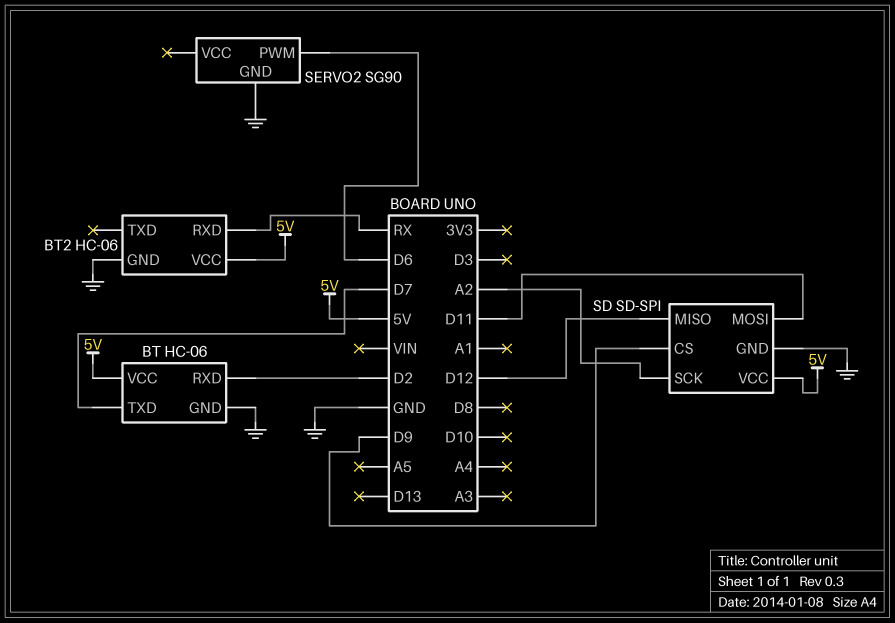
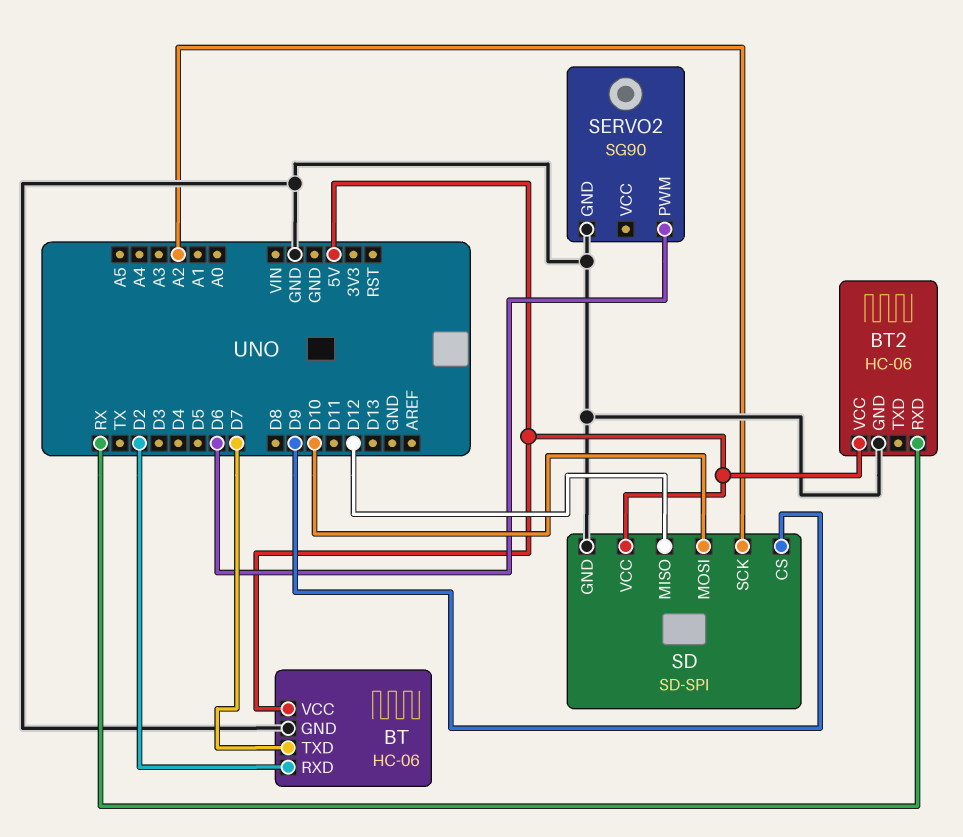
SD pin MOSI: D11 -> D10

